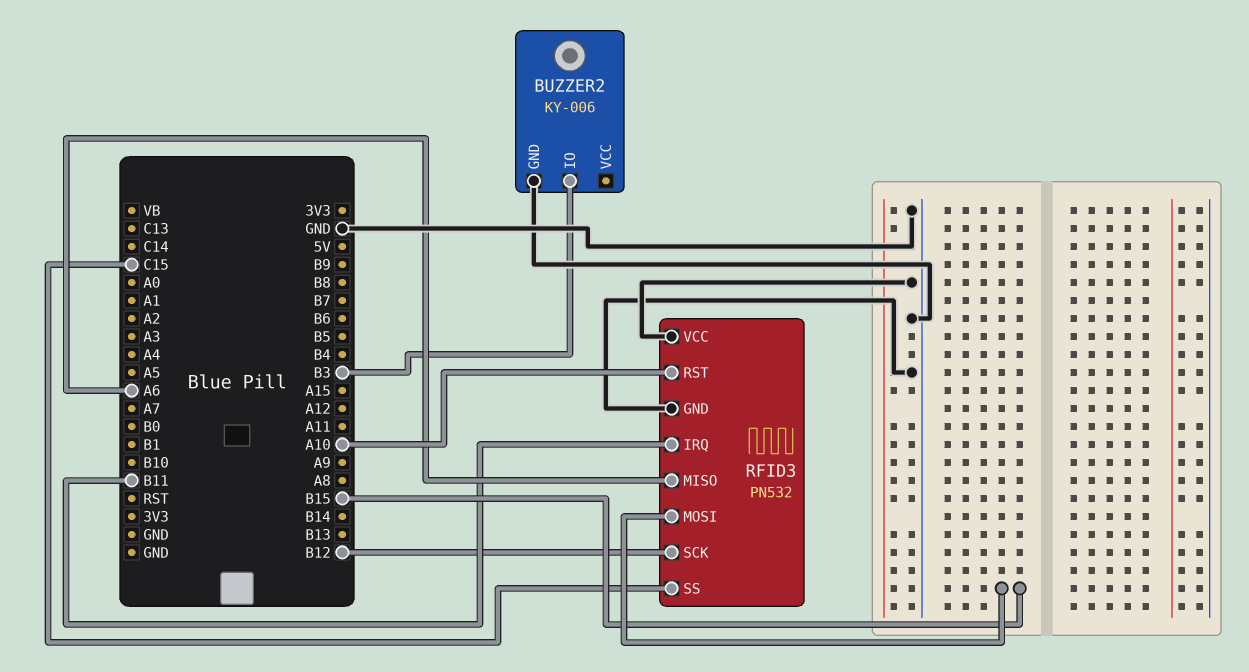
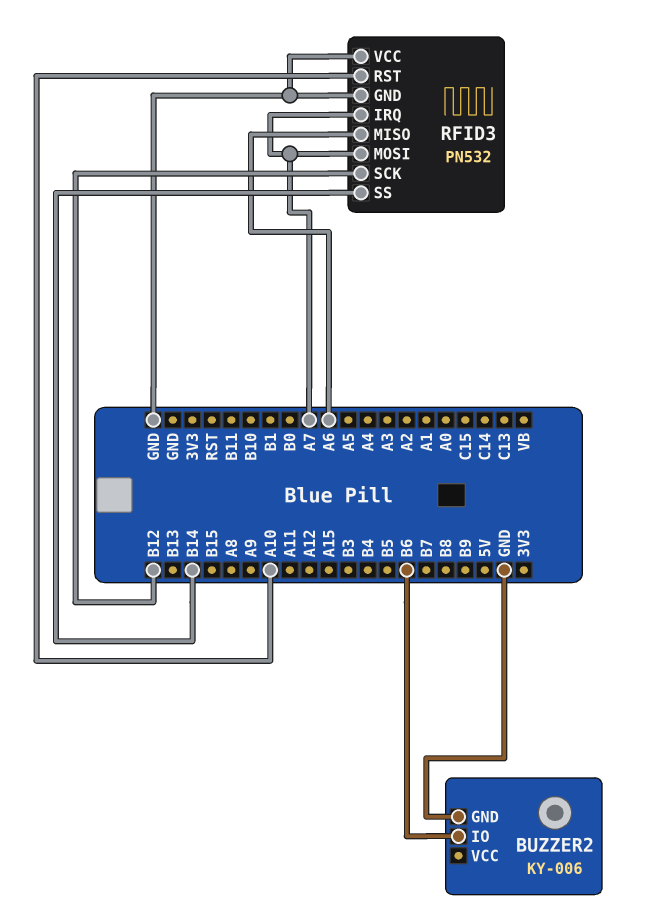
BUZZER2 pin IO: B3 -> B6
RFID3 pin IRQ: B11 -> A7
RFID3 pin MOSI: B15 -> A7
RFID3 pin SS: C15 -> B14

